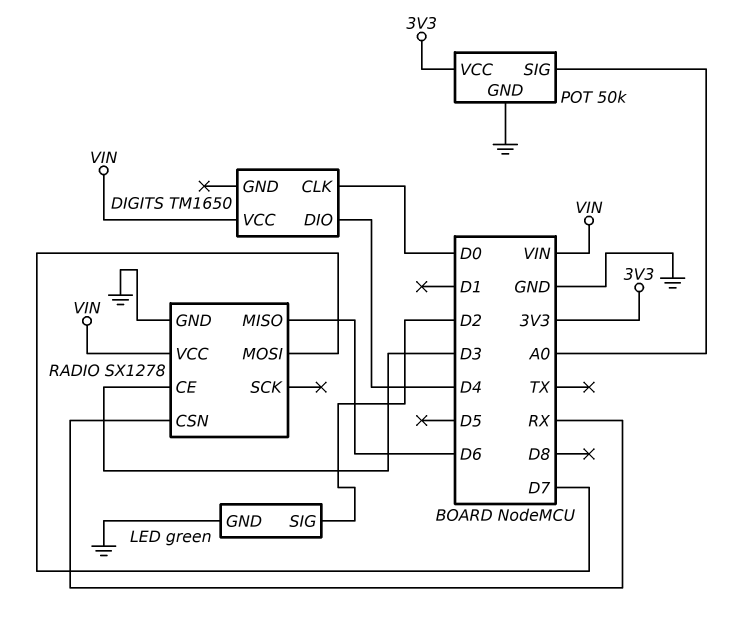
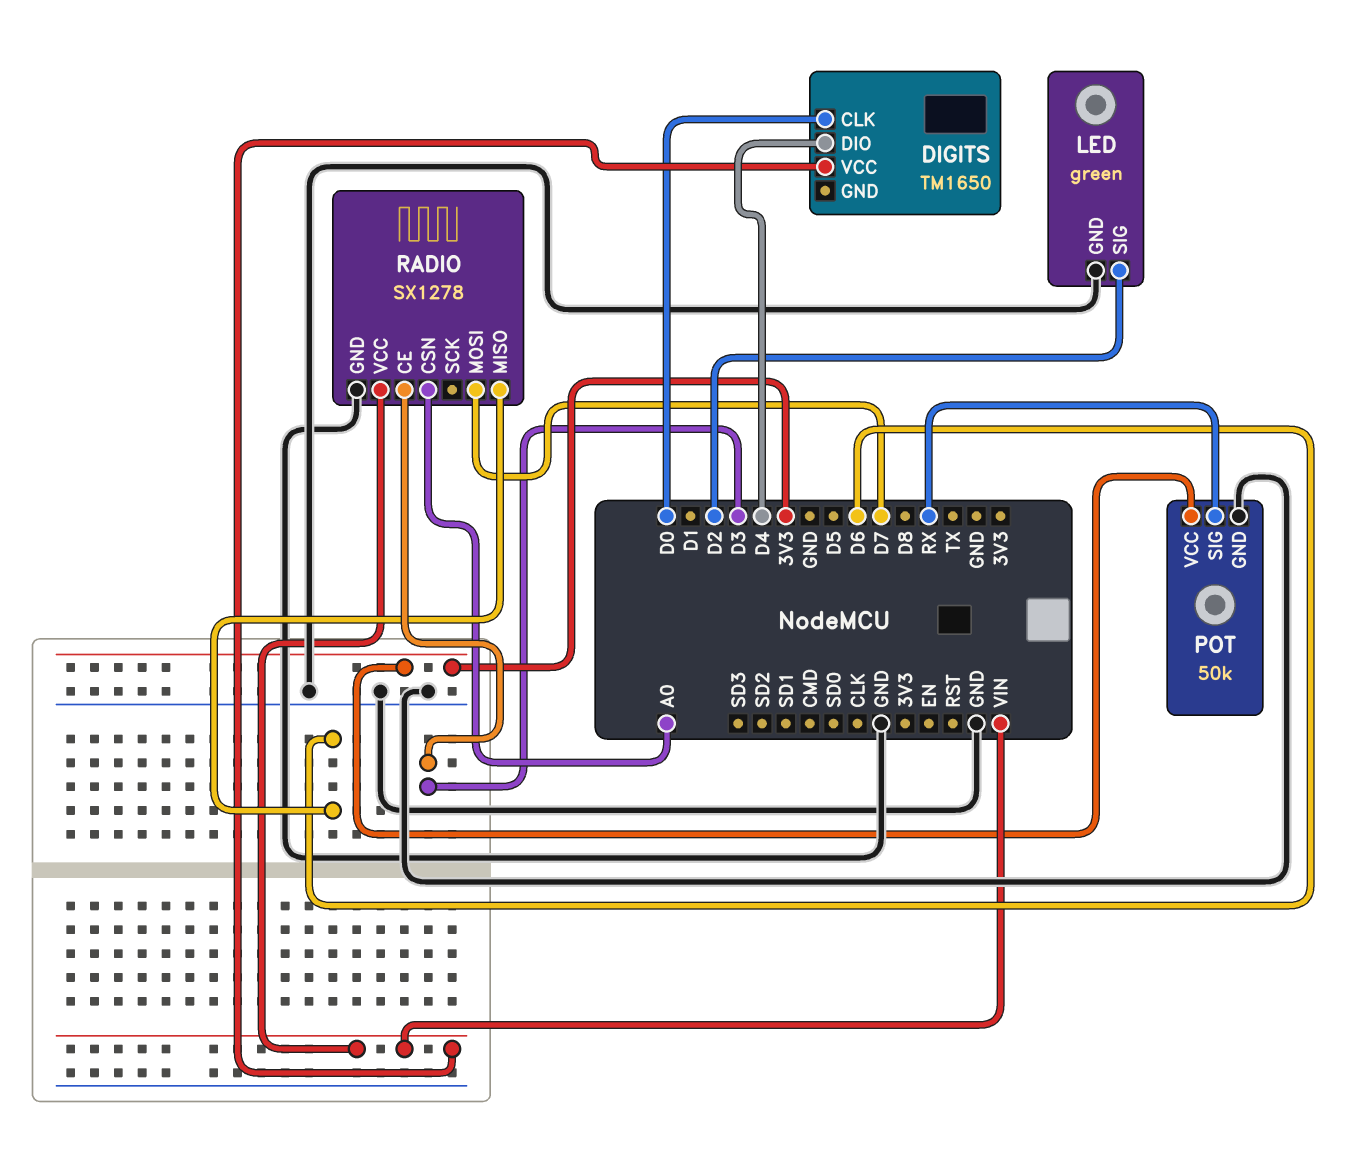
POT pin SIG: A0 -> RX
RADIO pin CSN: RX -> A0

